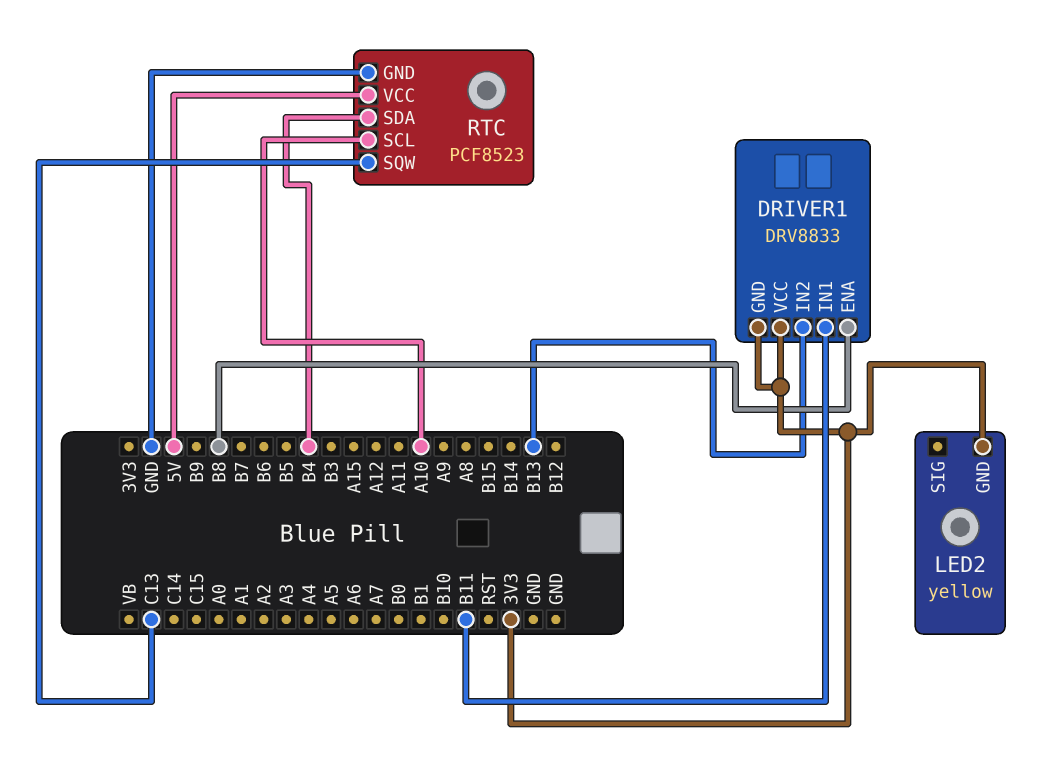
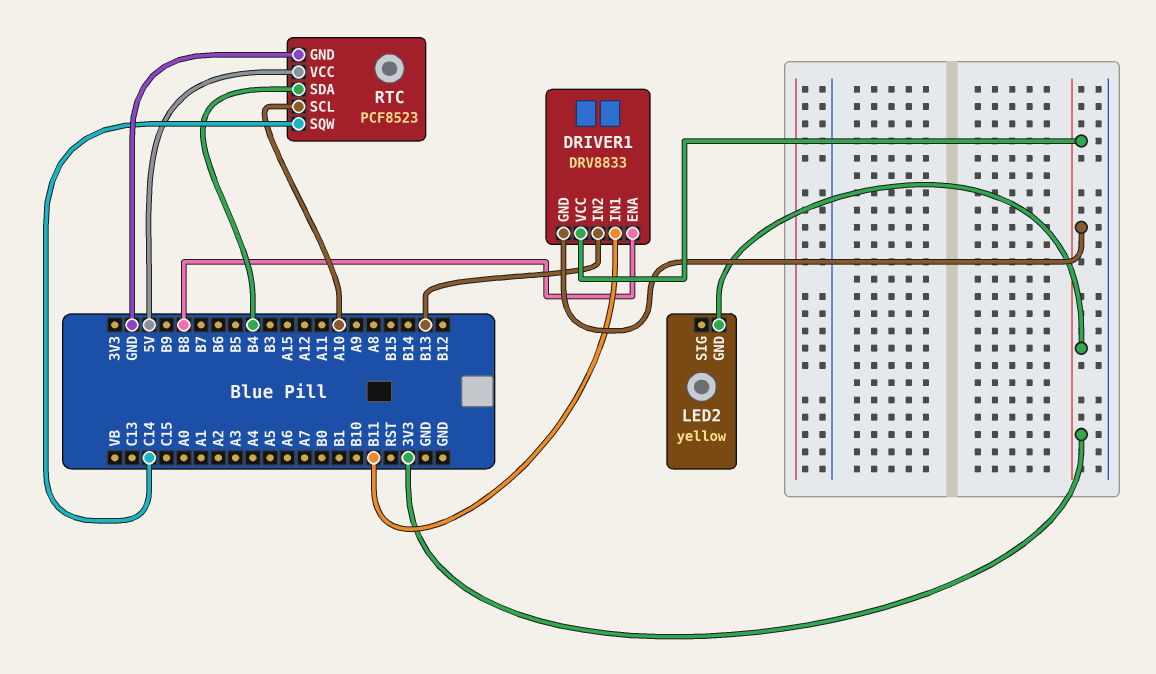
RTC pin SQW: C13 -> C14

